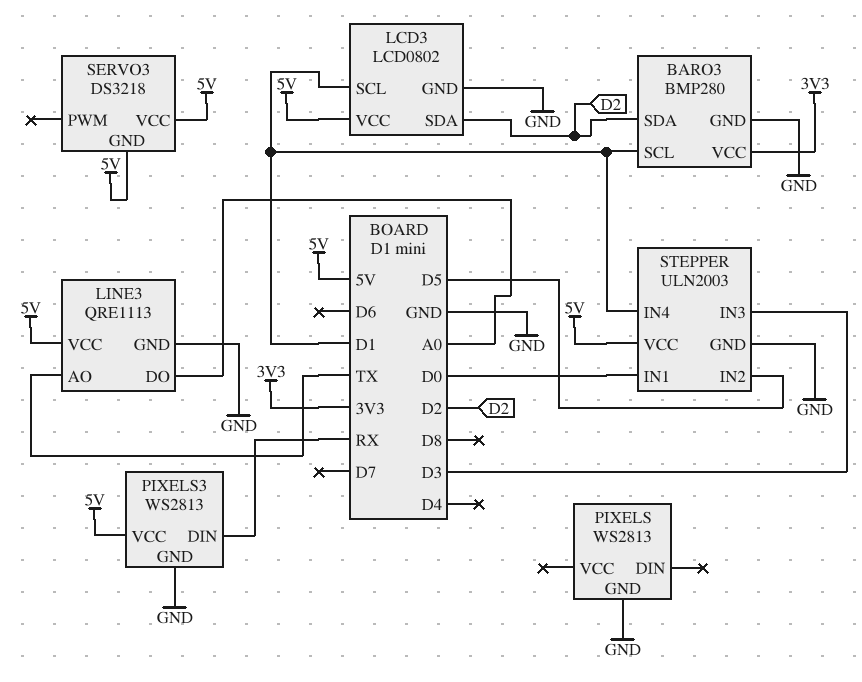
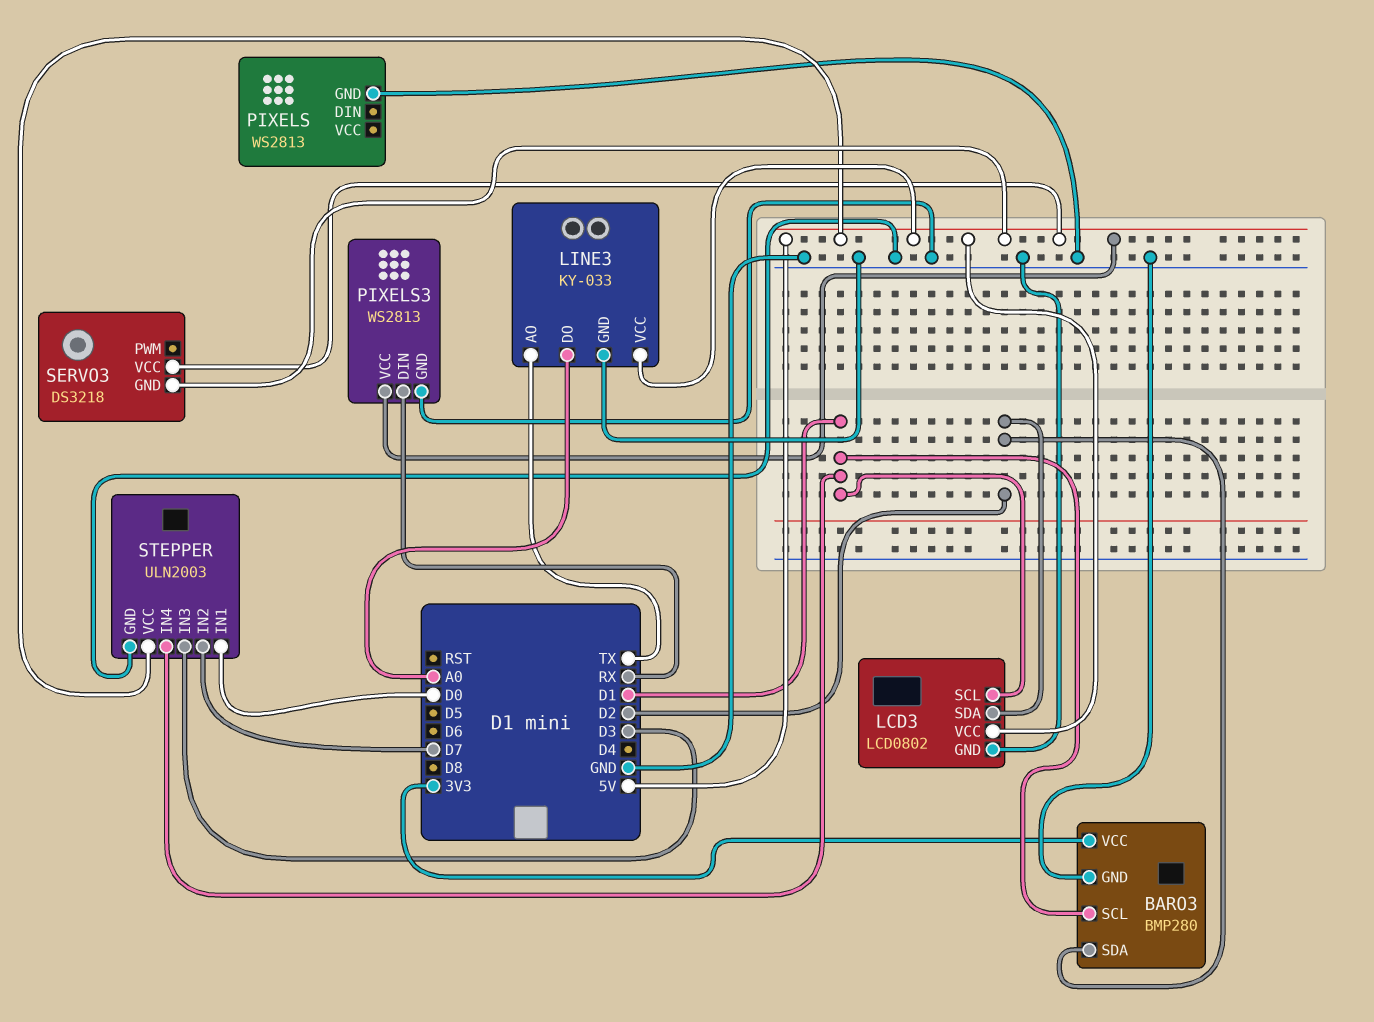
LINE3: QRE1113 -> KY-033
STEPPER pin IN2: D5 -> D7

